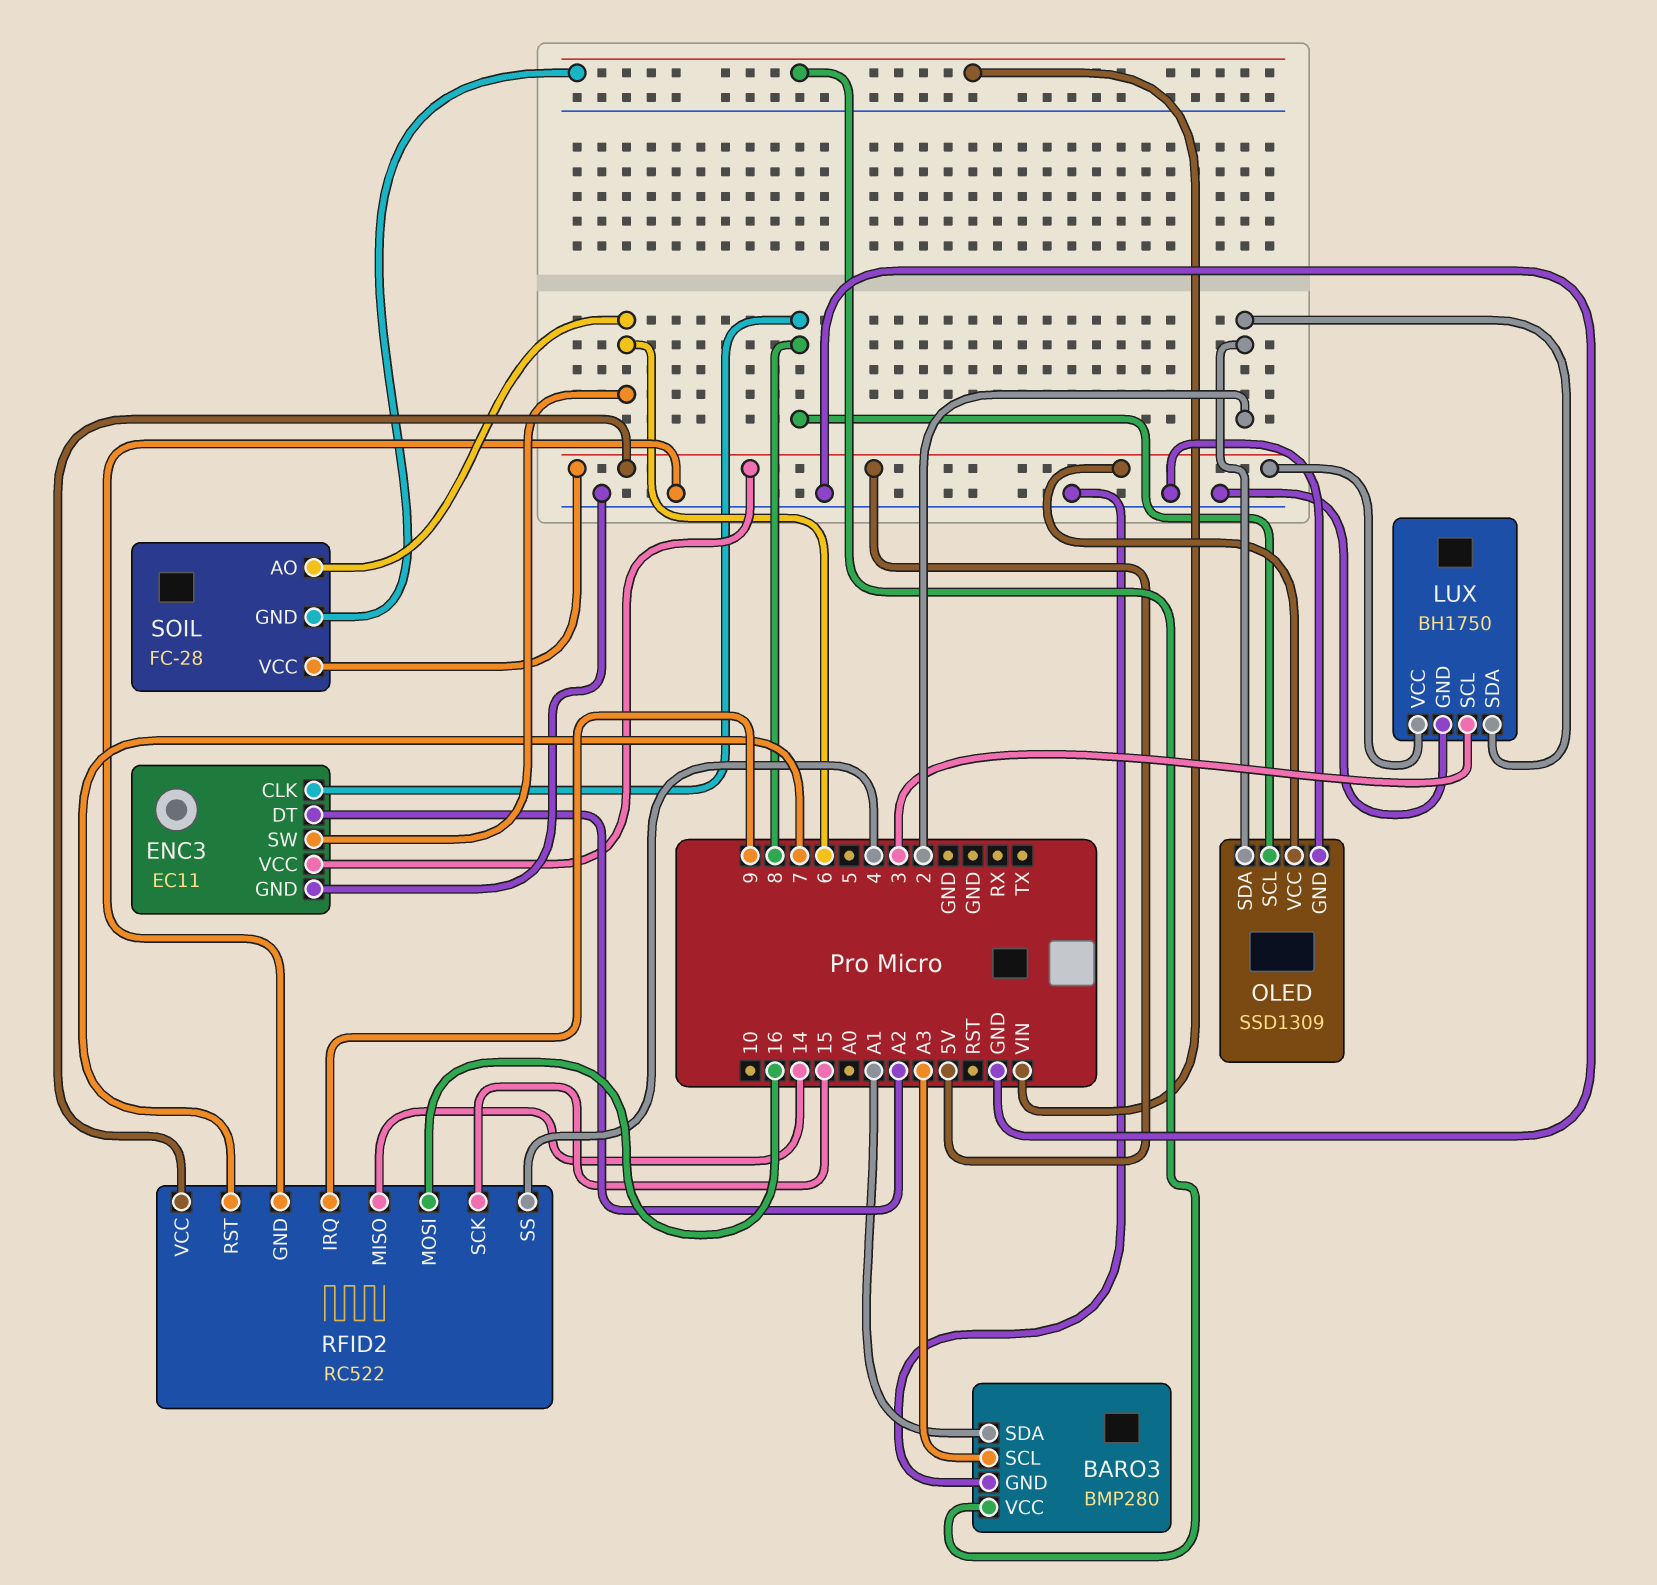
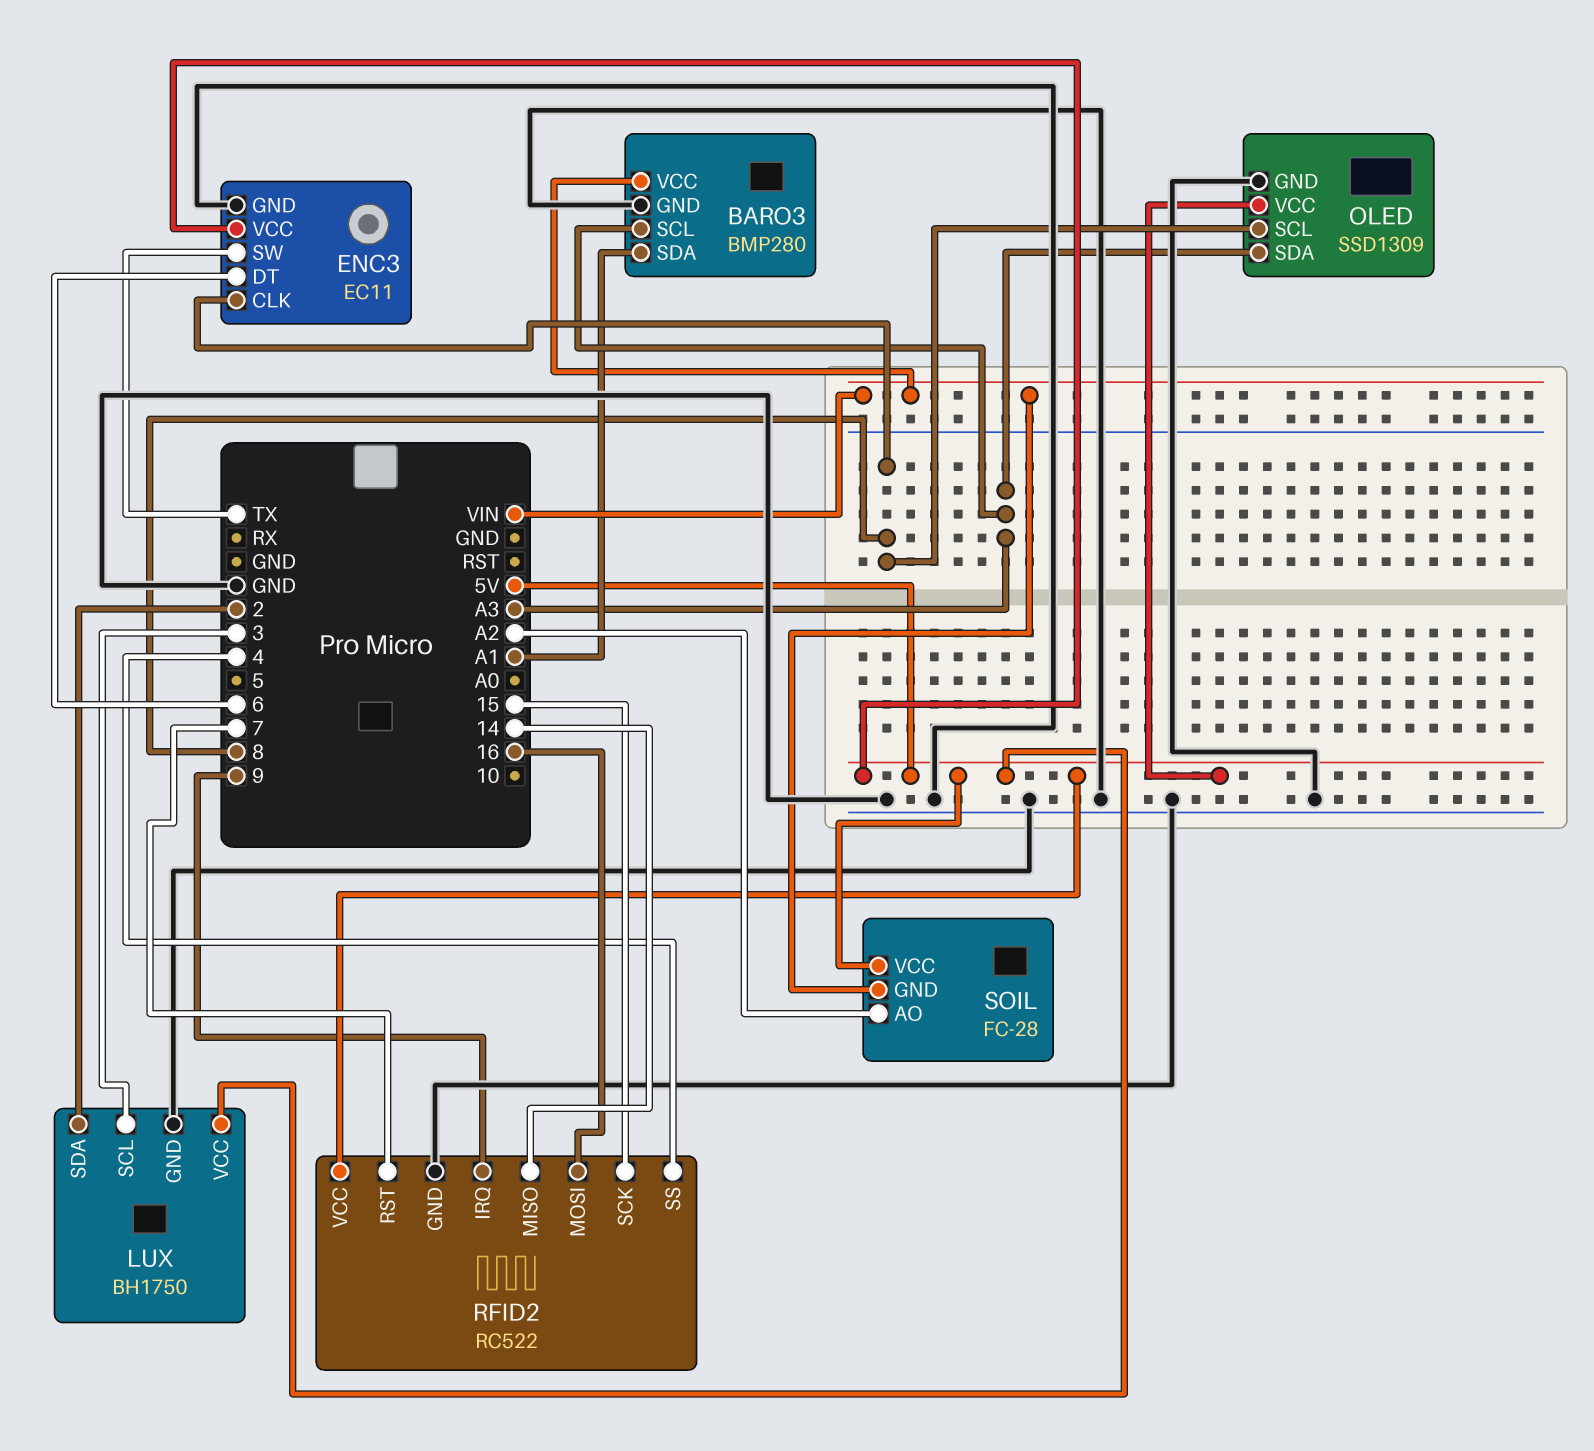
ENC3 pin DT: A2 -> 6
ENC3 pin SW: 6 -> TX
OLED pin SDA: 2 -> A3
SOIL pin AO: 6 -> A2

